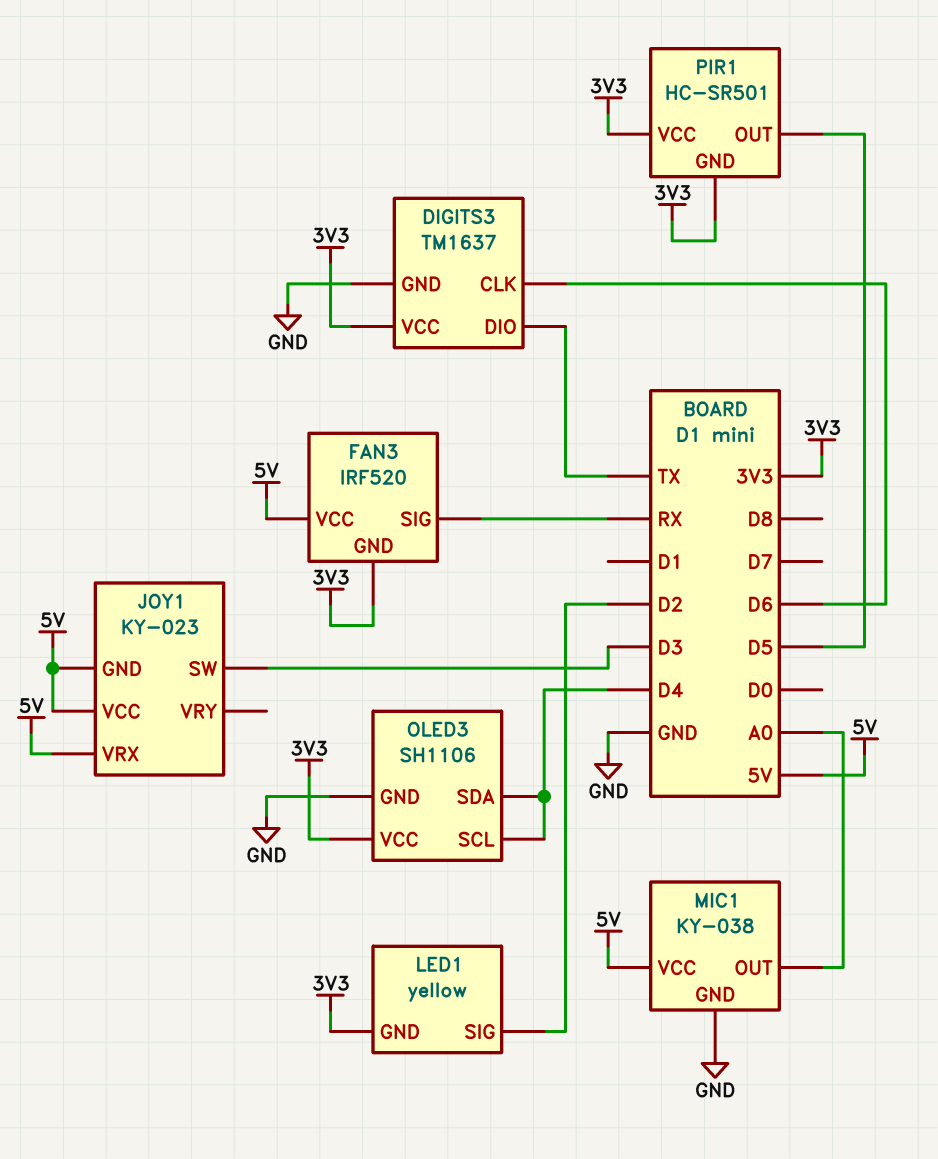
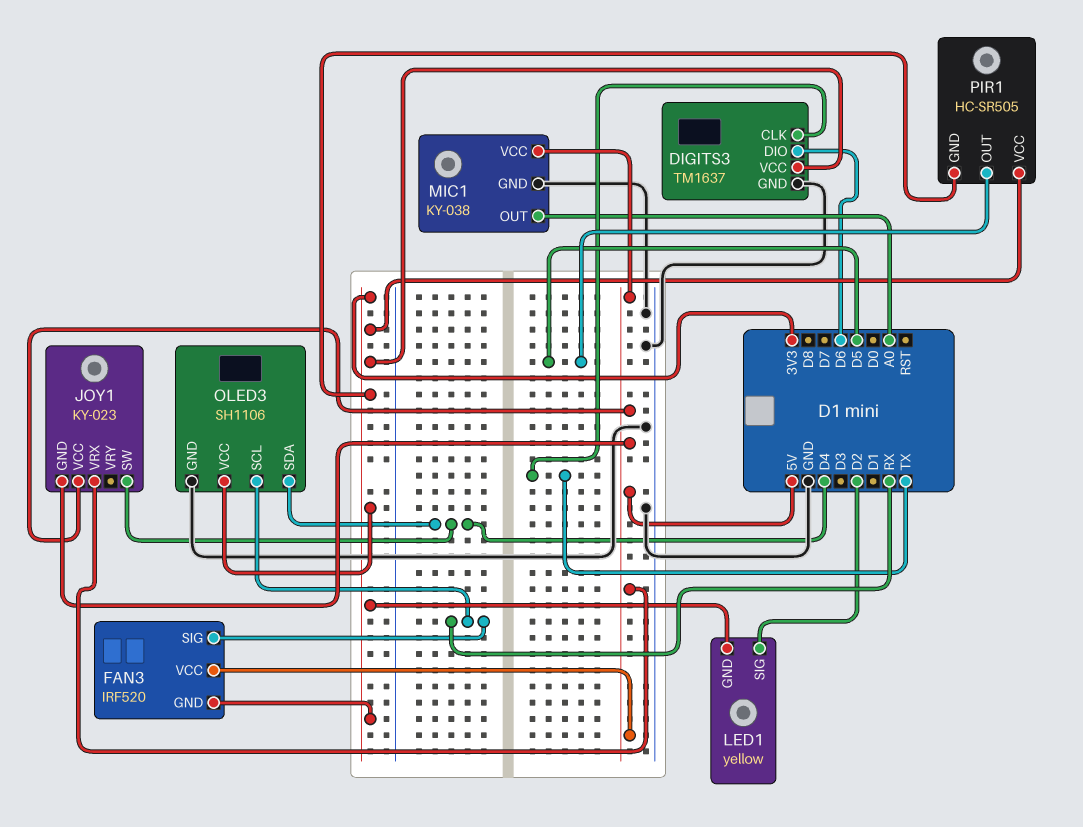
DIGITS3 pin CLK: D6 -> TX
DIGITS3 pin DIO: TX -> D6
JOY1 pin SW: D3 -> D4
OLED3 pin SCL: D4 -> RX
PIR1: HC-SR501 -> HC-SR505

